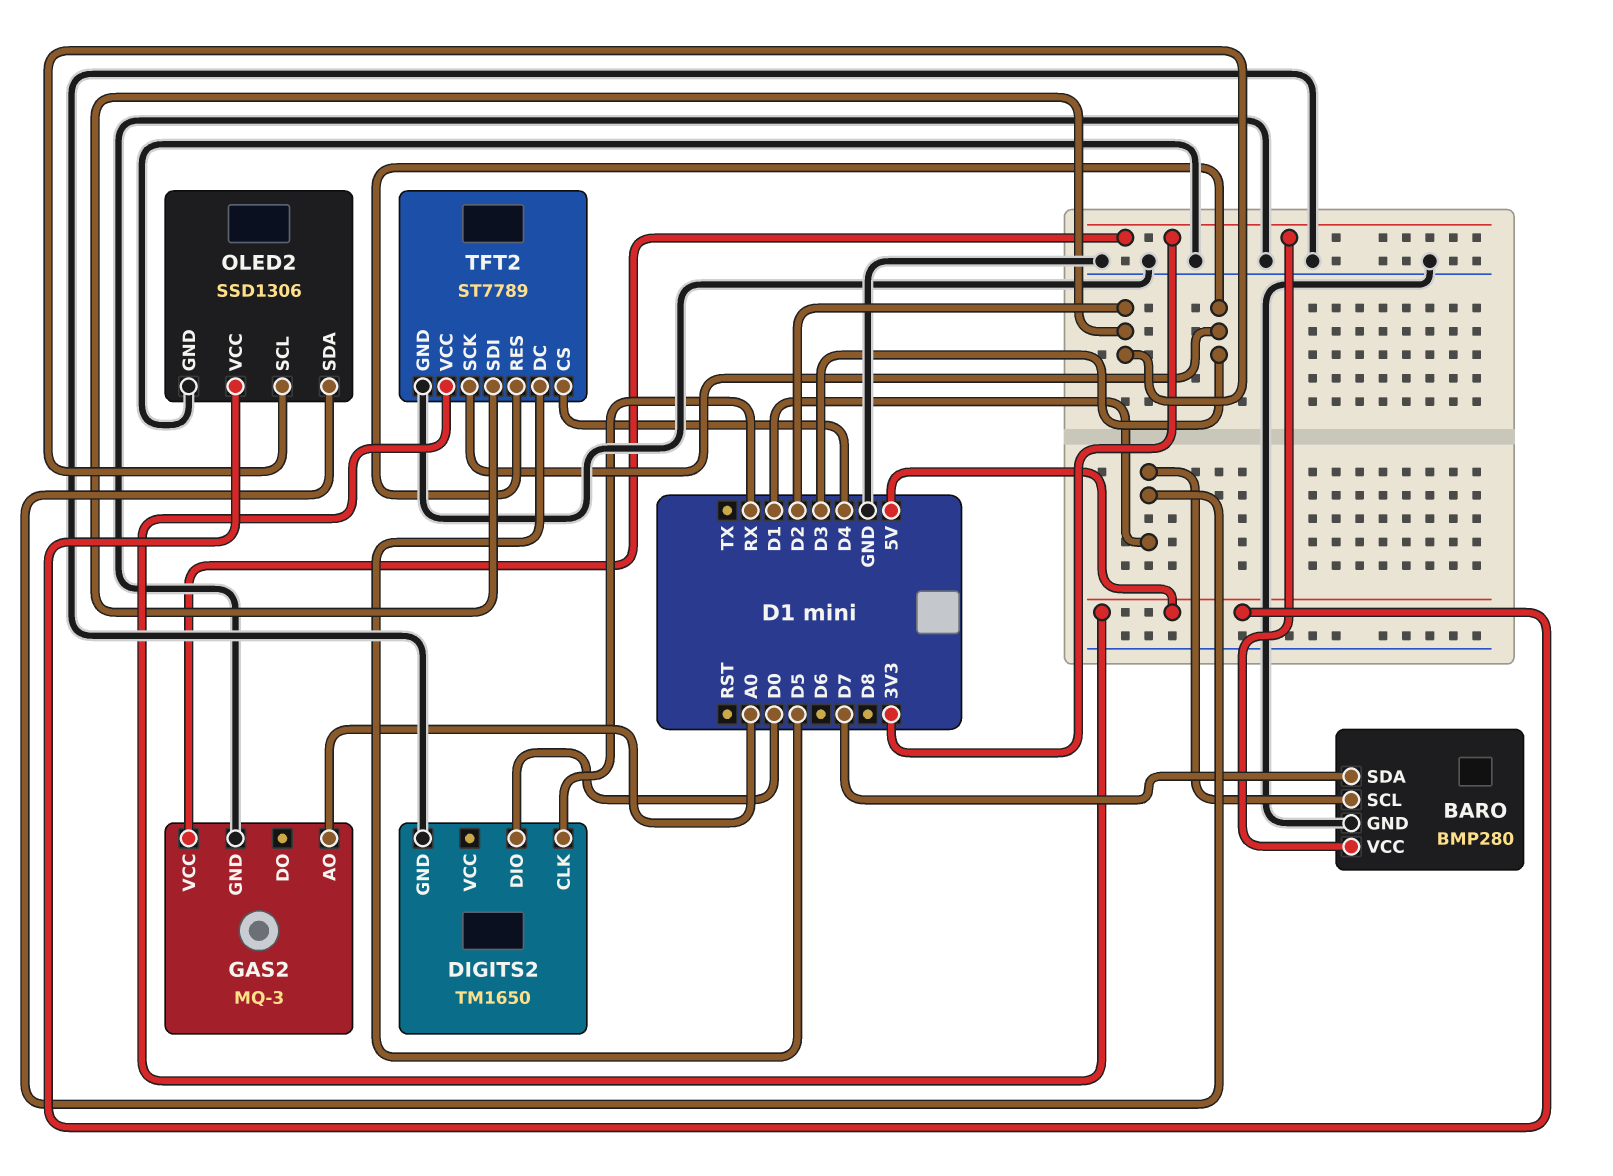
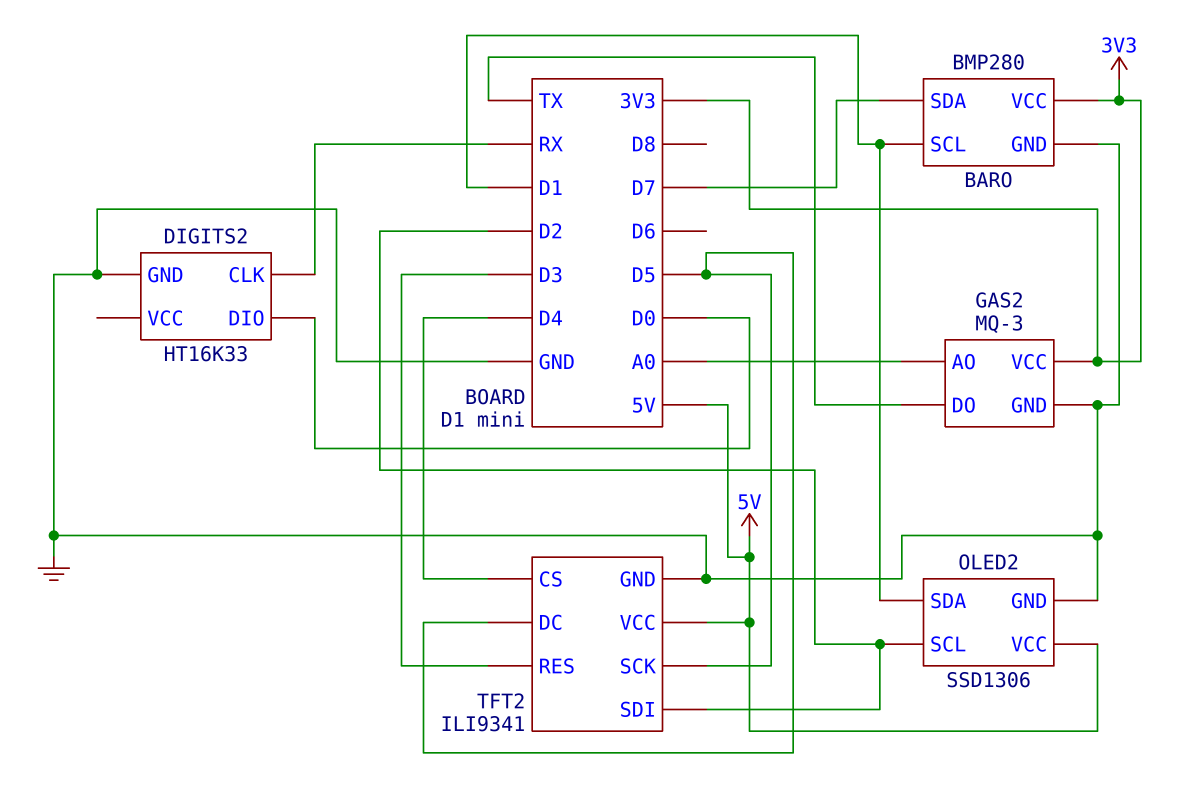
DIGITS2: TM1650 -> HT16K33
GAS2 pin DO: none -> TX
TFT2: ST7789 -> ILI9341
TFT2 pin SCK: D3 -> D5

